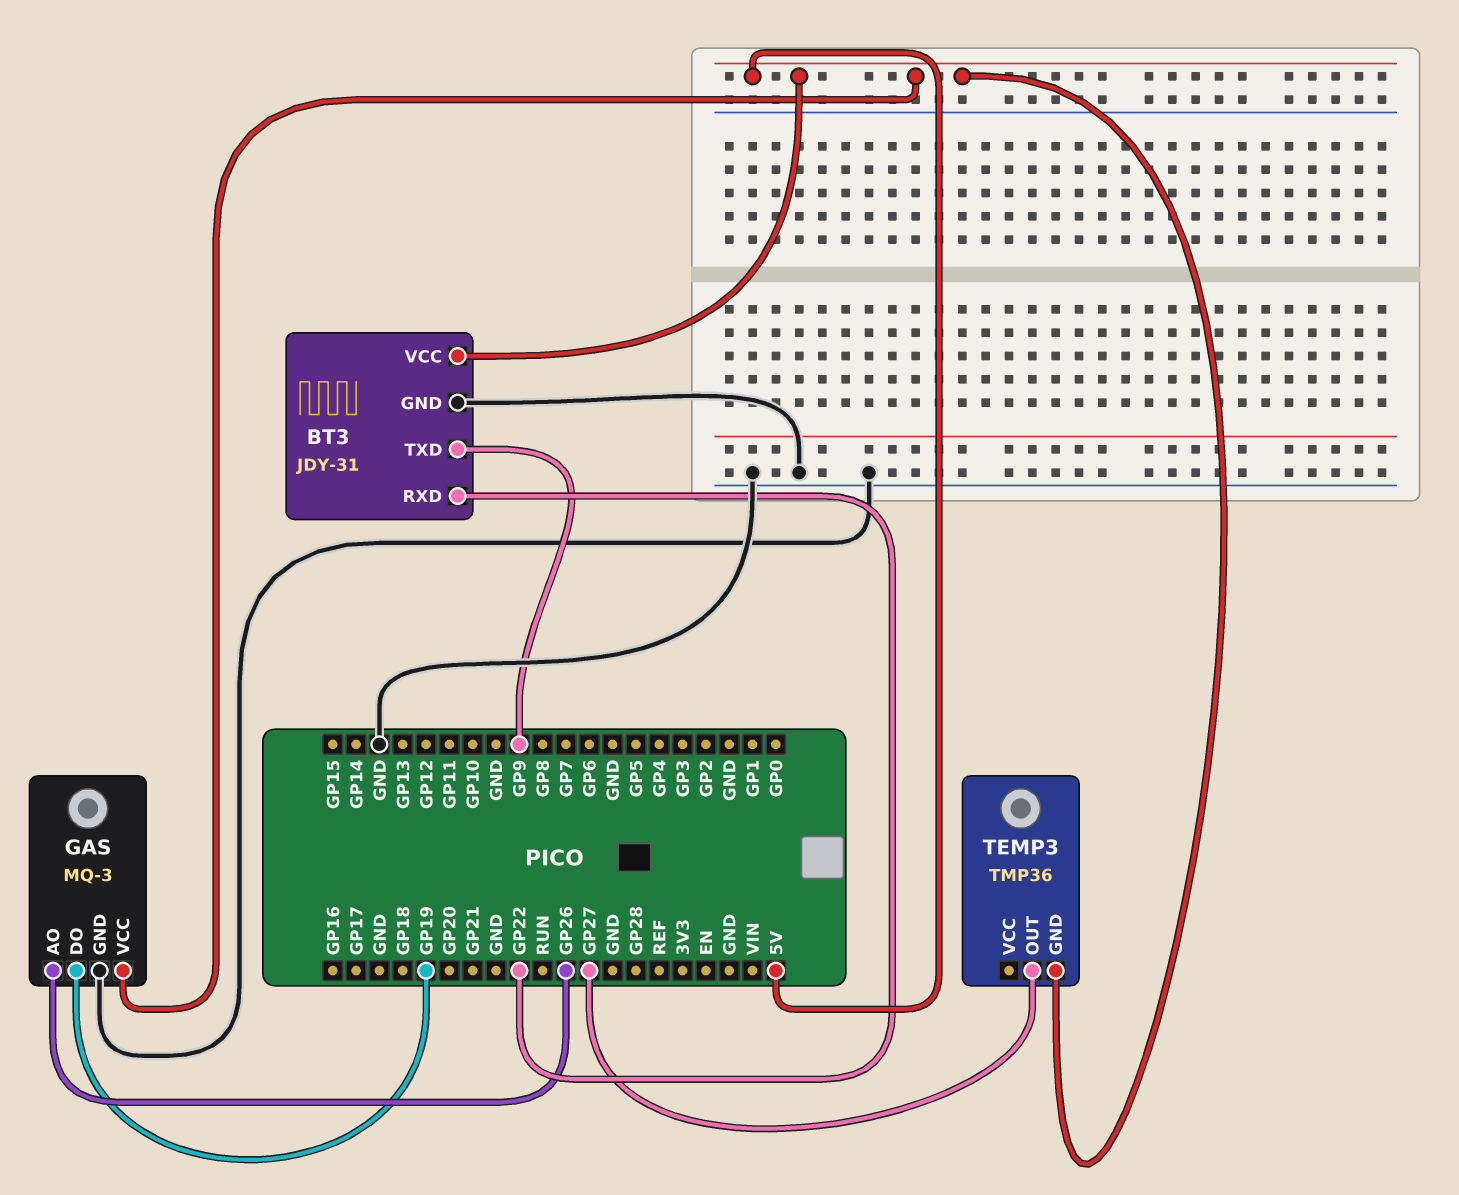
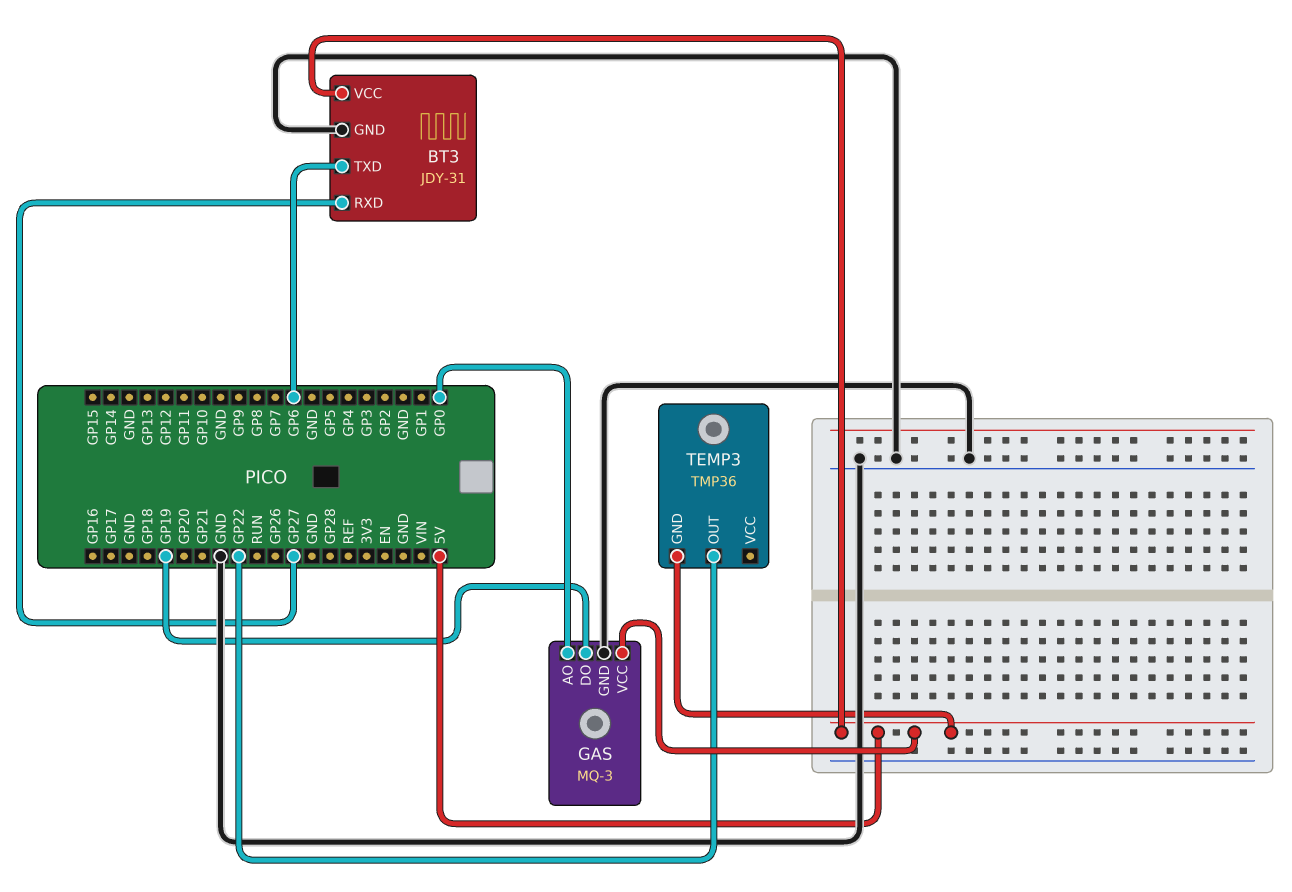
BT3 pin RXD: GP22 -> GP27
BT3 pin TXD: GP9 -> GP6
GAS pin AO: GP26 -> GP0
TEMP3 pin OUT: GP27 -> GP22

